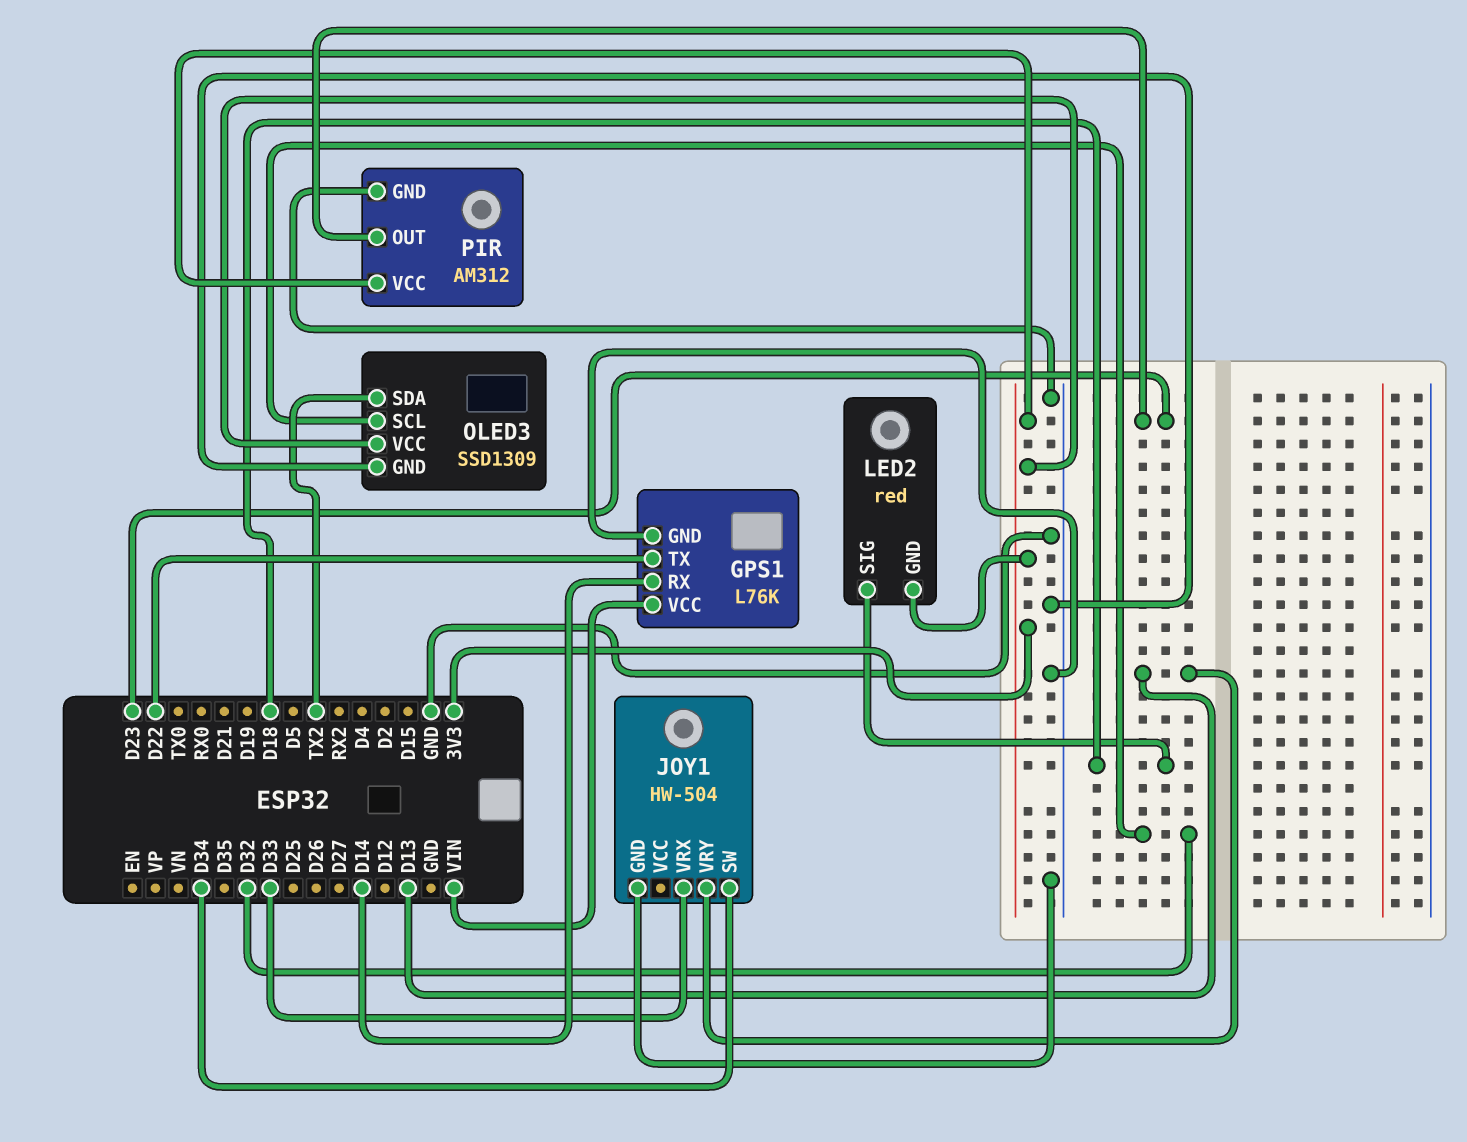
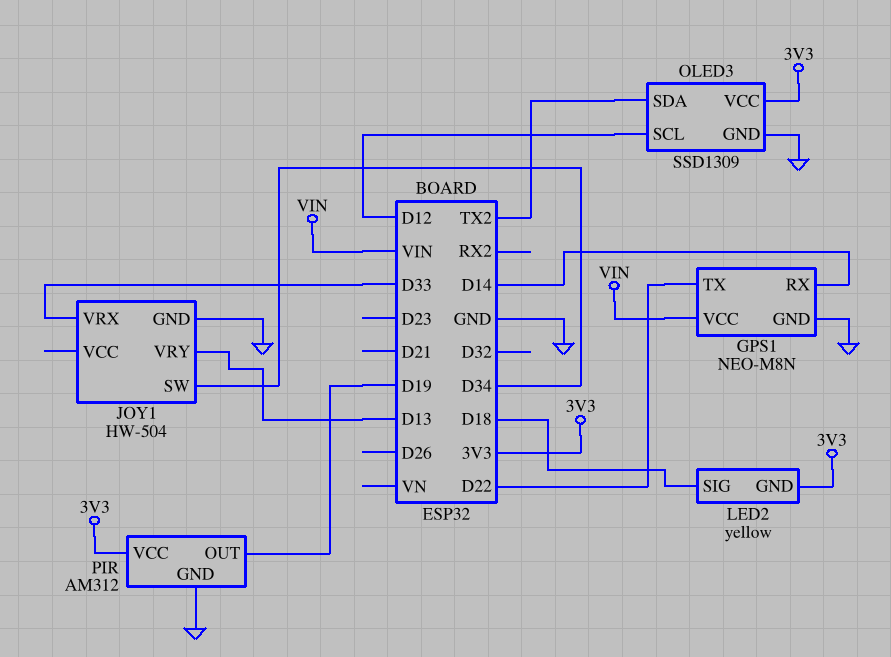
GPS1: L76K -> NEO-M8N
LED2: red -> yellow
OLED3 pin SCL: D32 -> D12
PIR pin OUT: D23 -> D19

